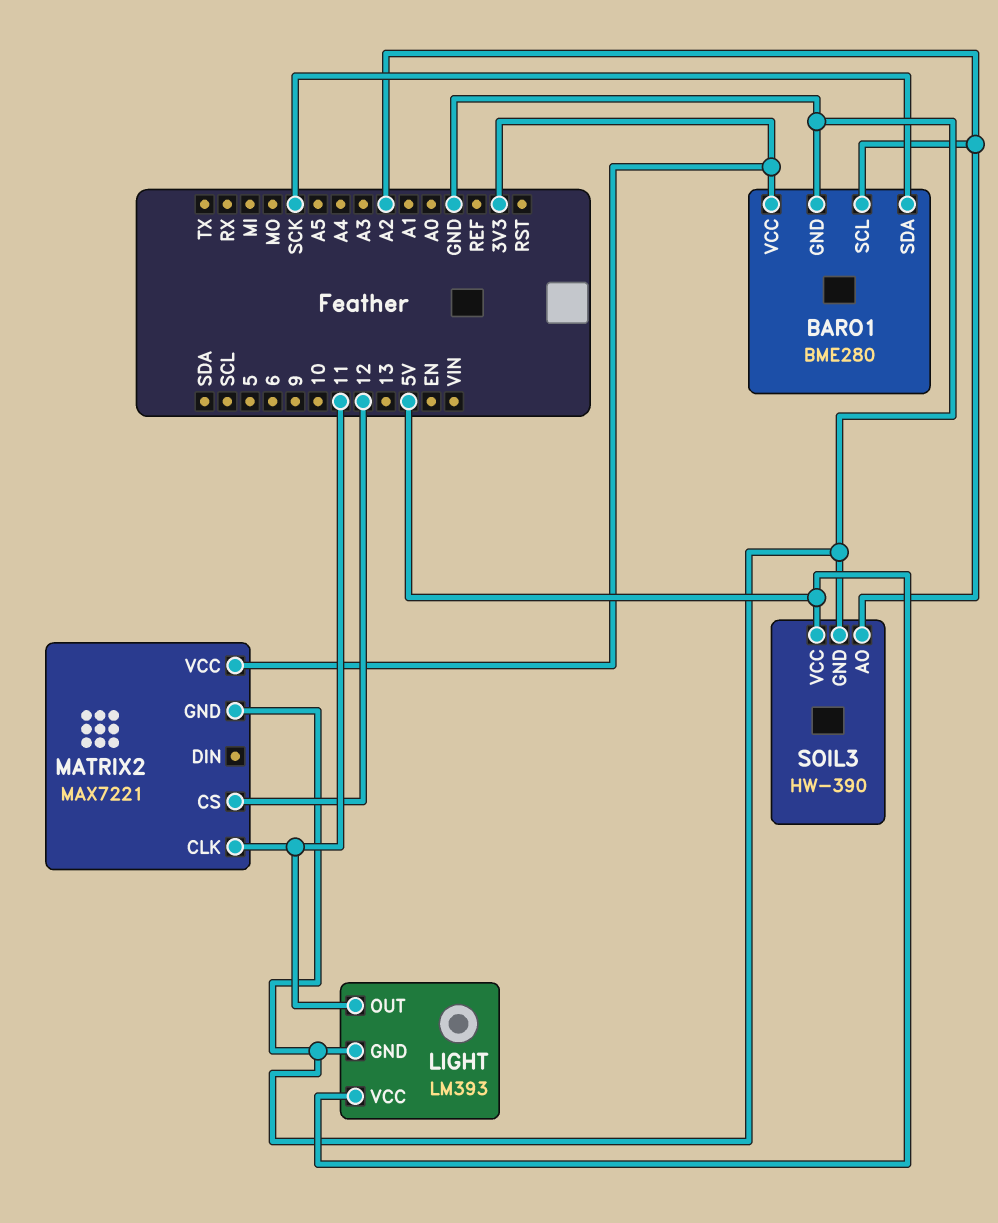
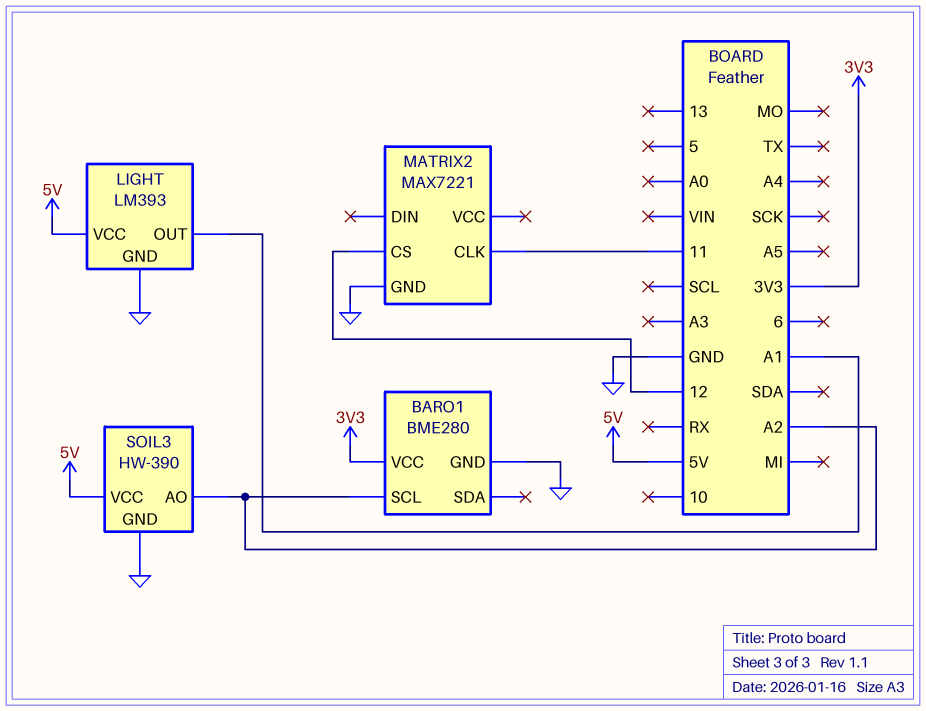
BARO1 pin SDA: SCK -> none
LIGHT pin OUT: 11 -> A1
MATRIX2 pin VCC: 3V3 -> none

